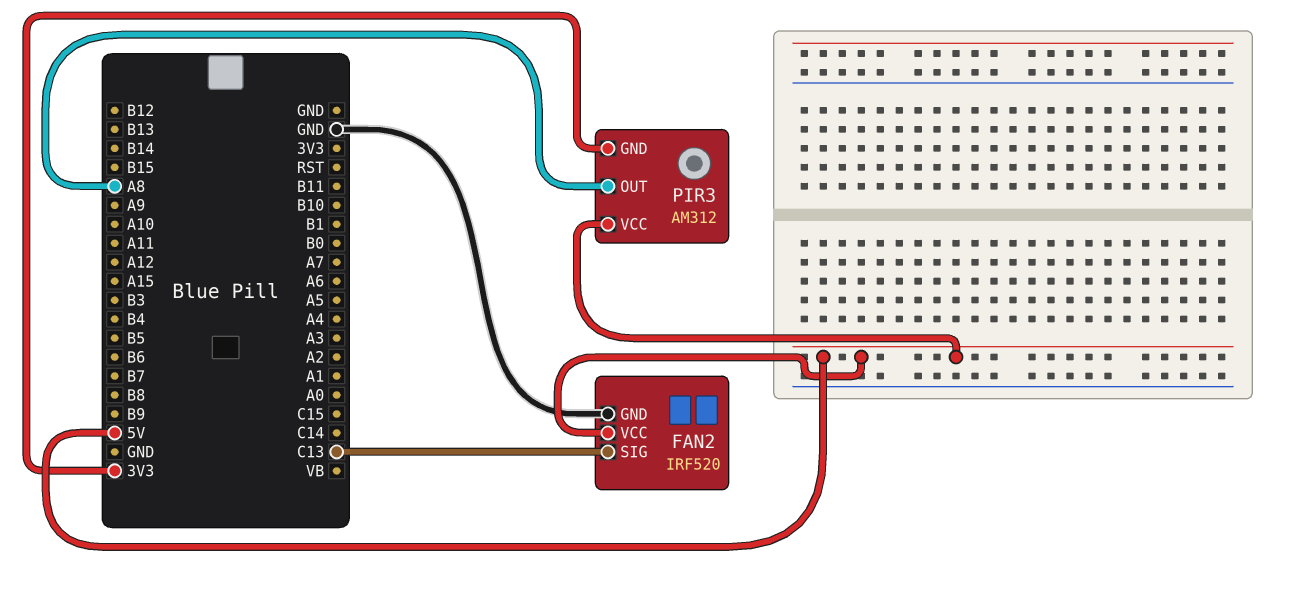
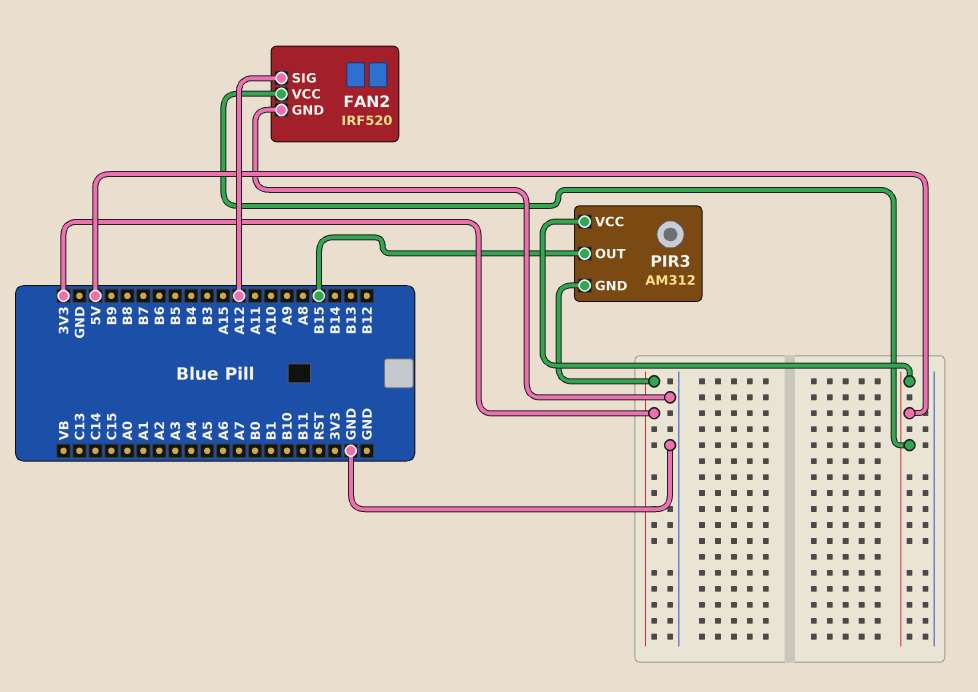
FAN2 pin SIG: C13 -> A12
PIR3 pin OUT: A8 -> B15

